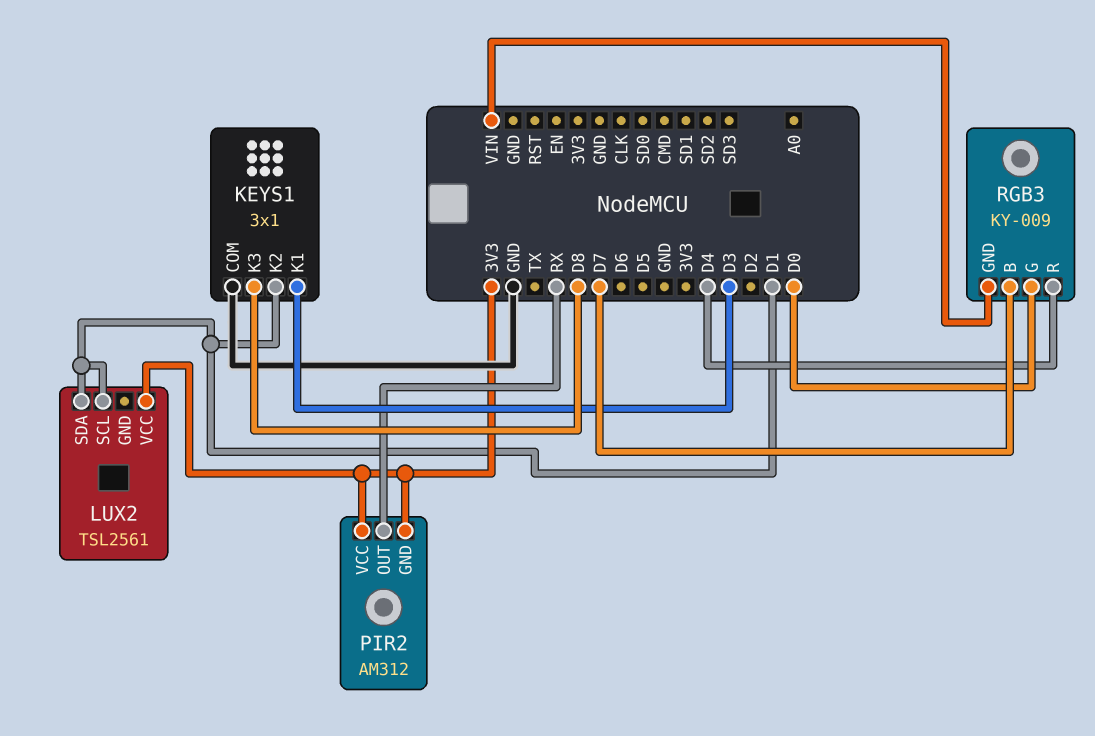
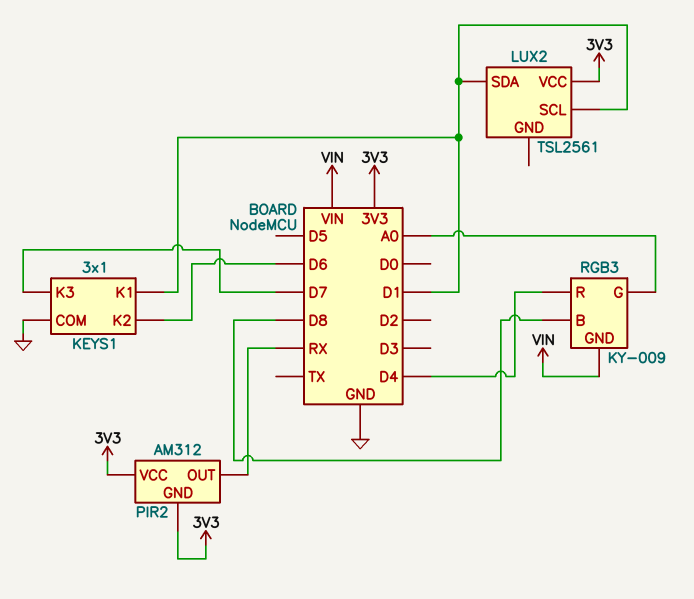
KEYS1 pin K1: D3 -> D1
KEYS1 pin K2: D1 -> D6
KEYS1 pin K3: D8 -> D7
RGB3 pin B: D7 -> D8
RGB3 pin G: D0 -> A0

